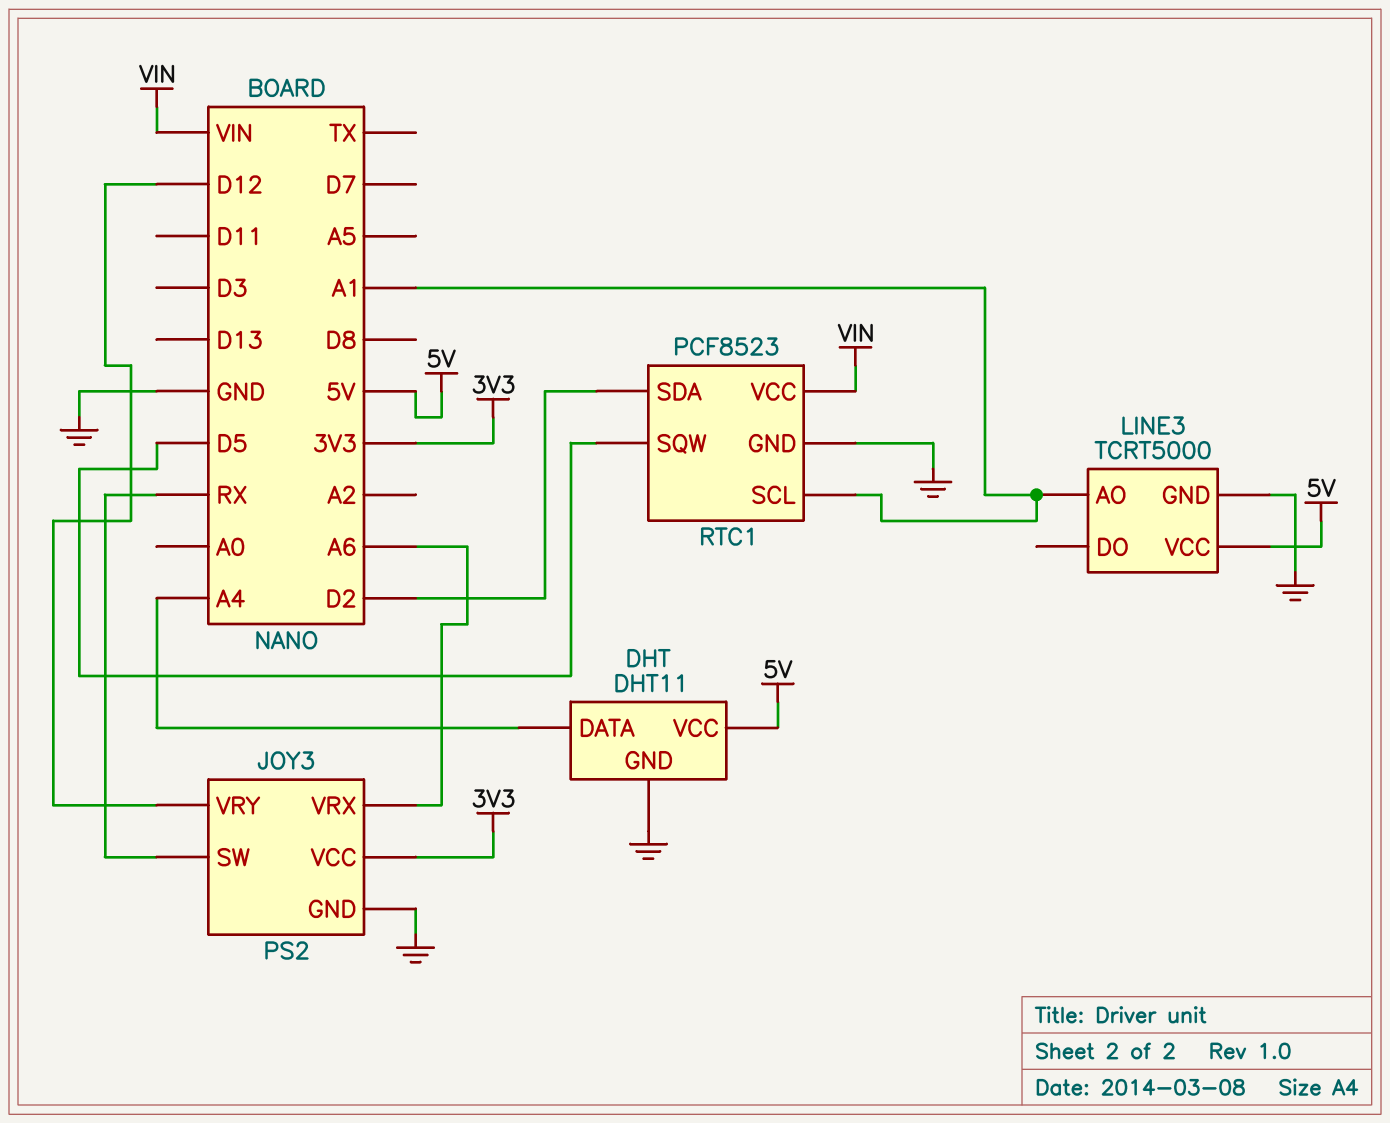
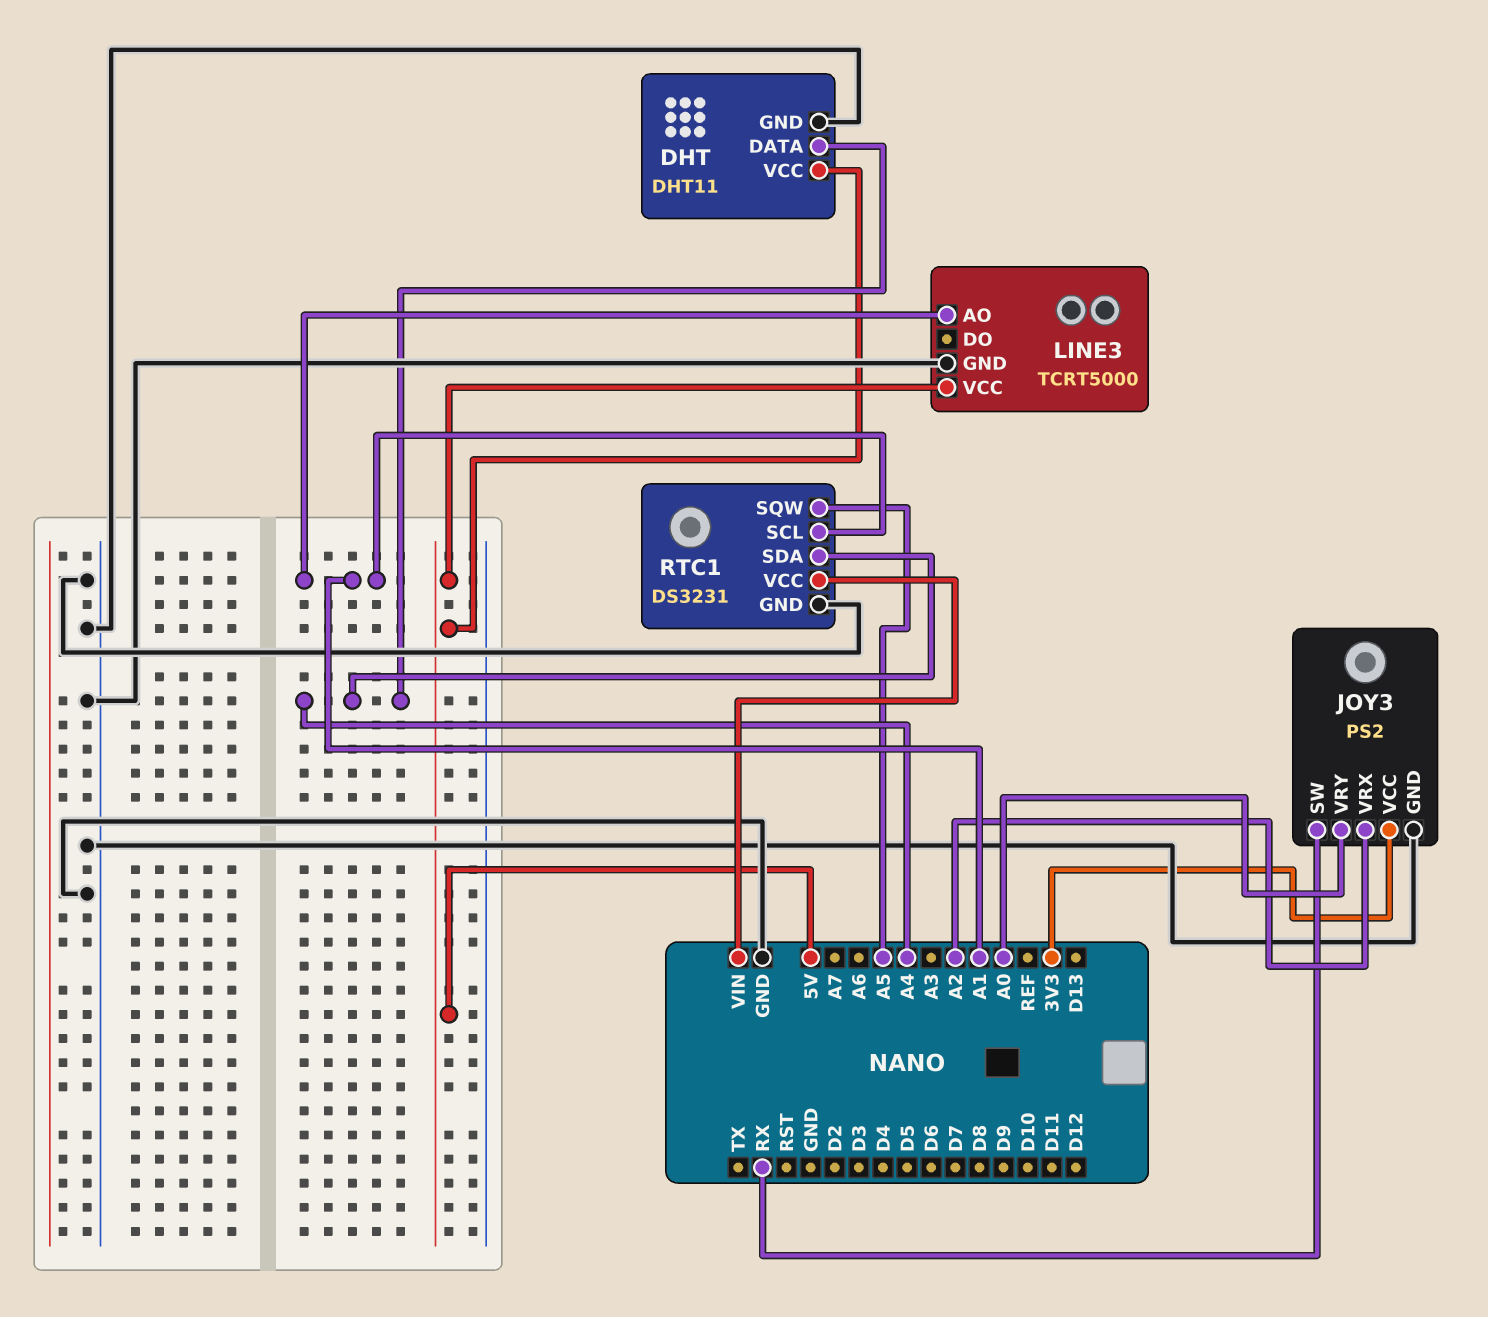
JOY3 pin VRX: A6 -> A2
JOY3 pin VRY: D12 -> A0
RTC1: PCF8523 -> DS3231
RTC1 pin SDA: D2 -> A4
RTC1 pin SQW: D5 -> A5

